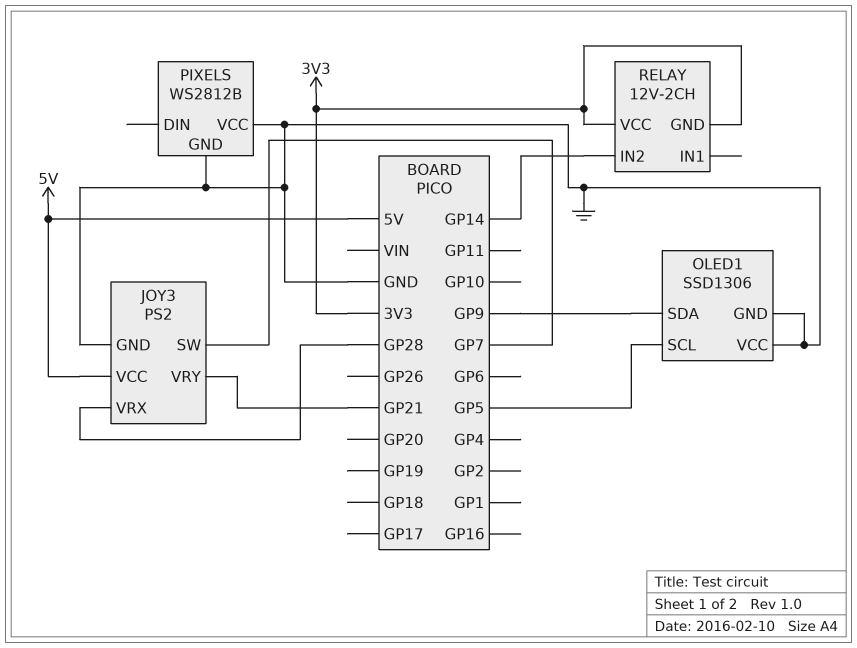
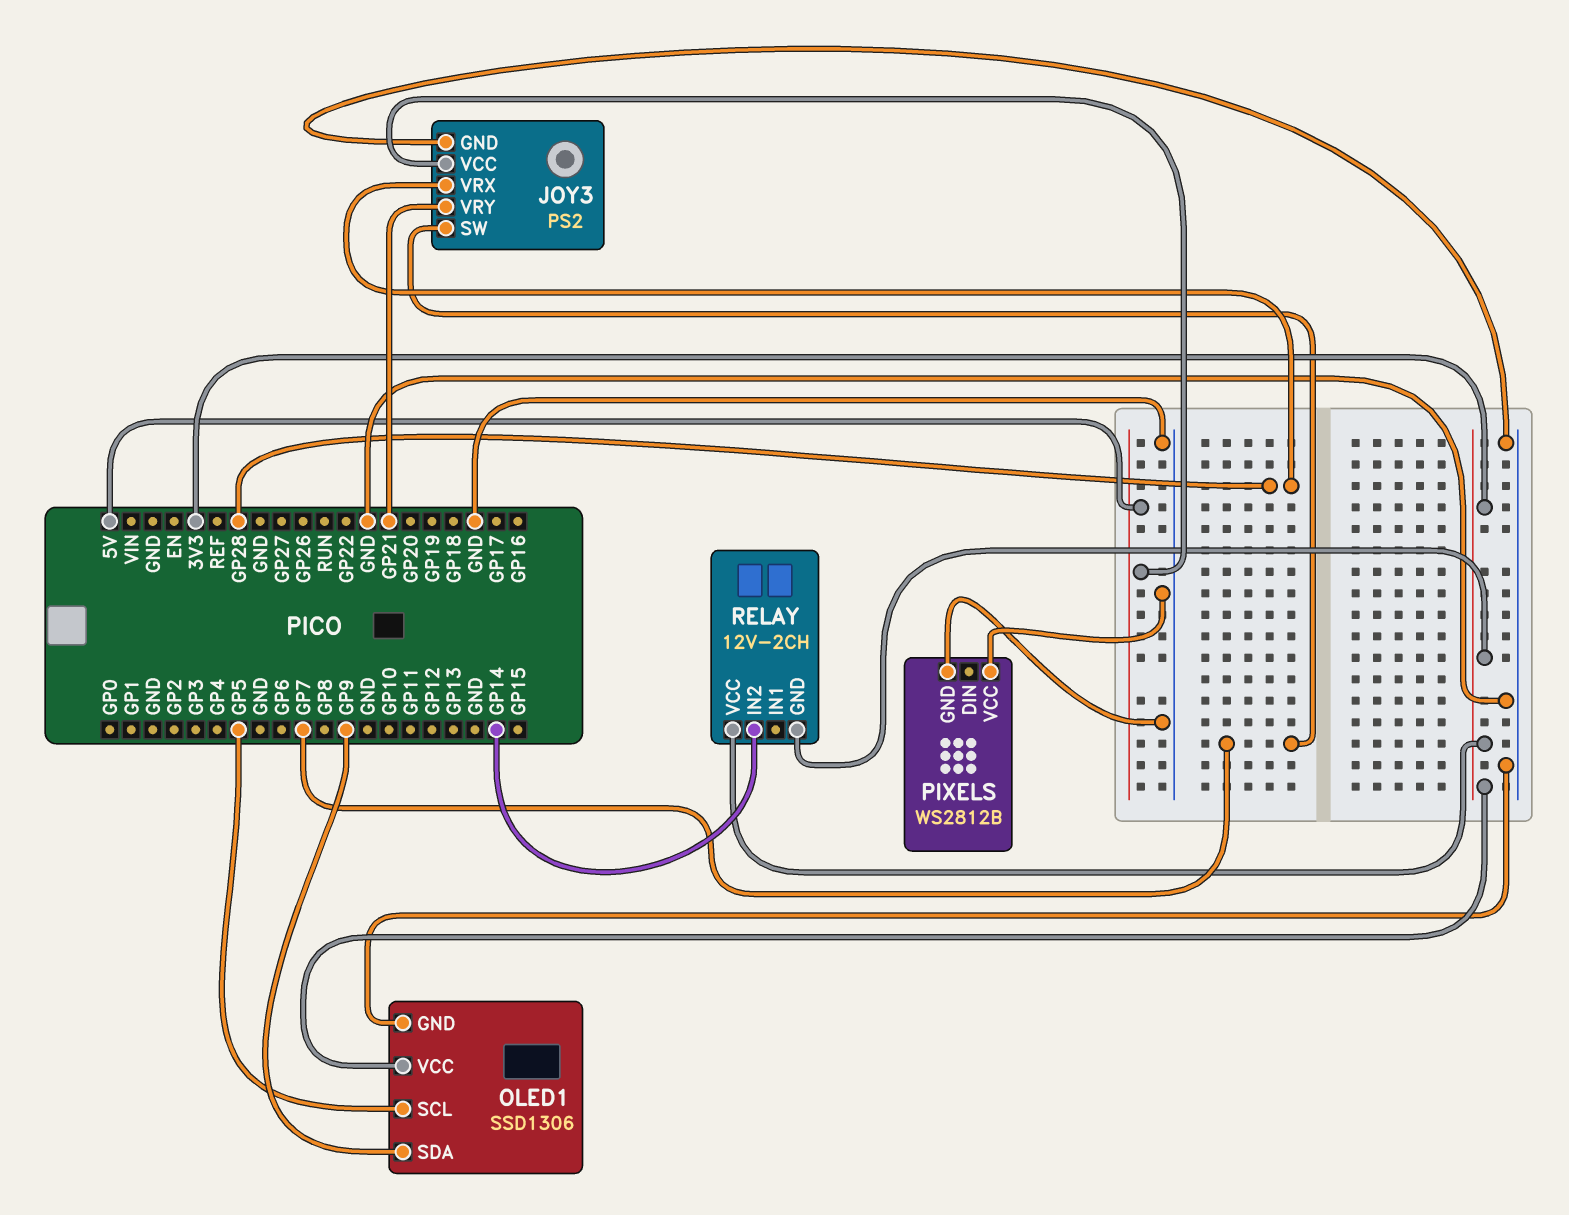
OLED1 pin VCC: GND -> 3V3

